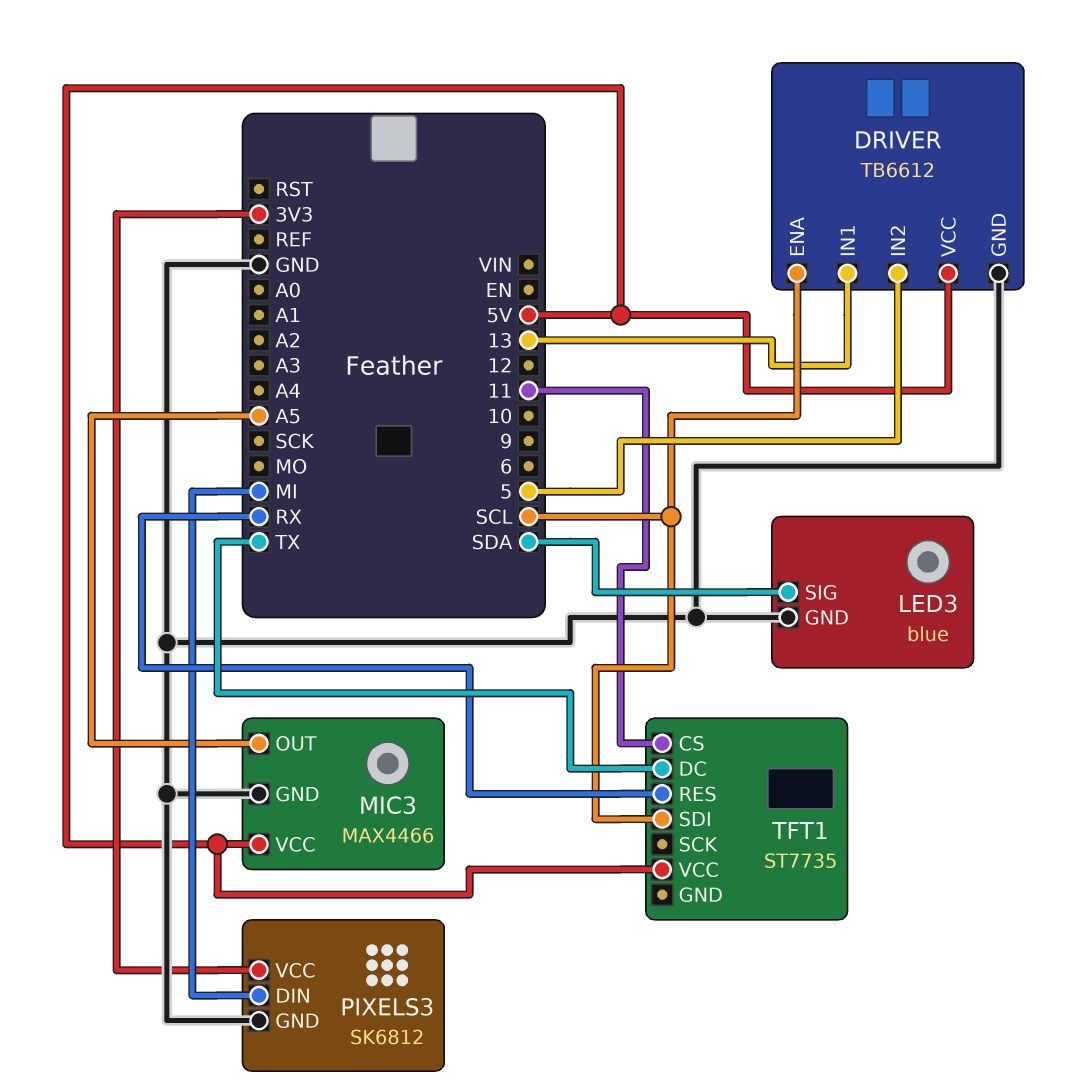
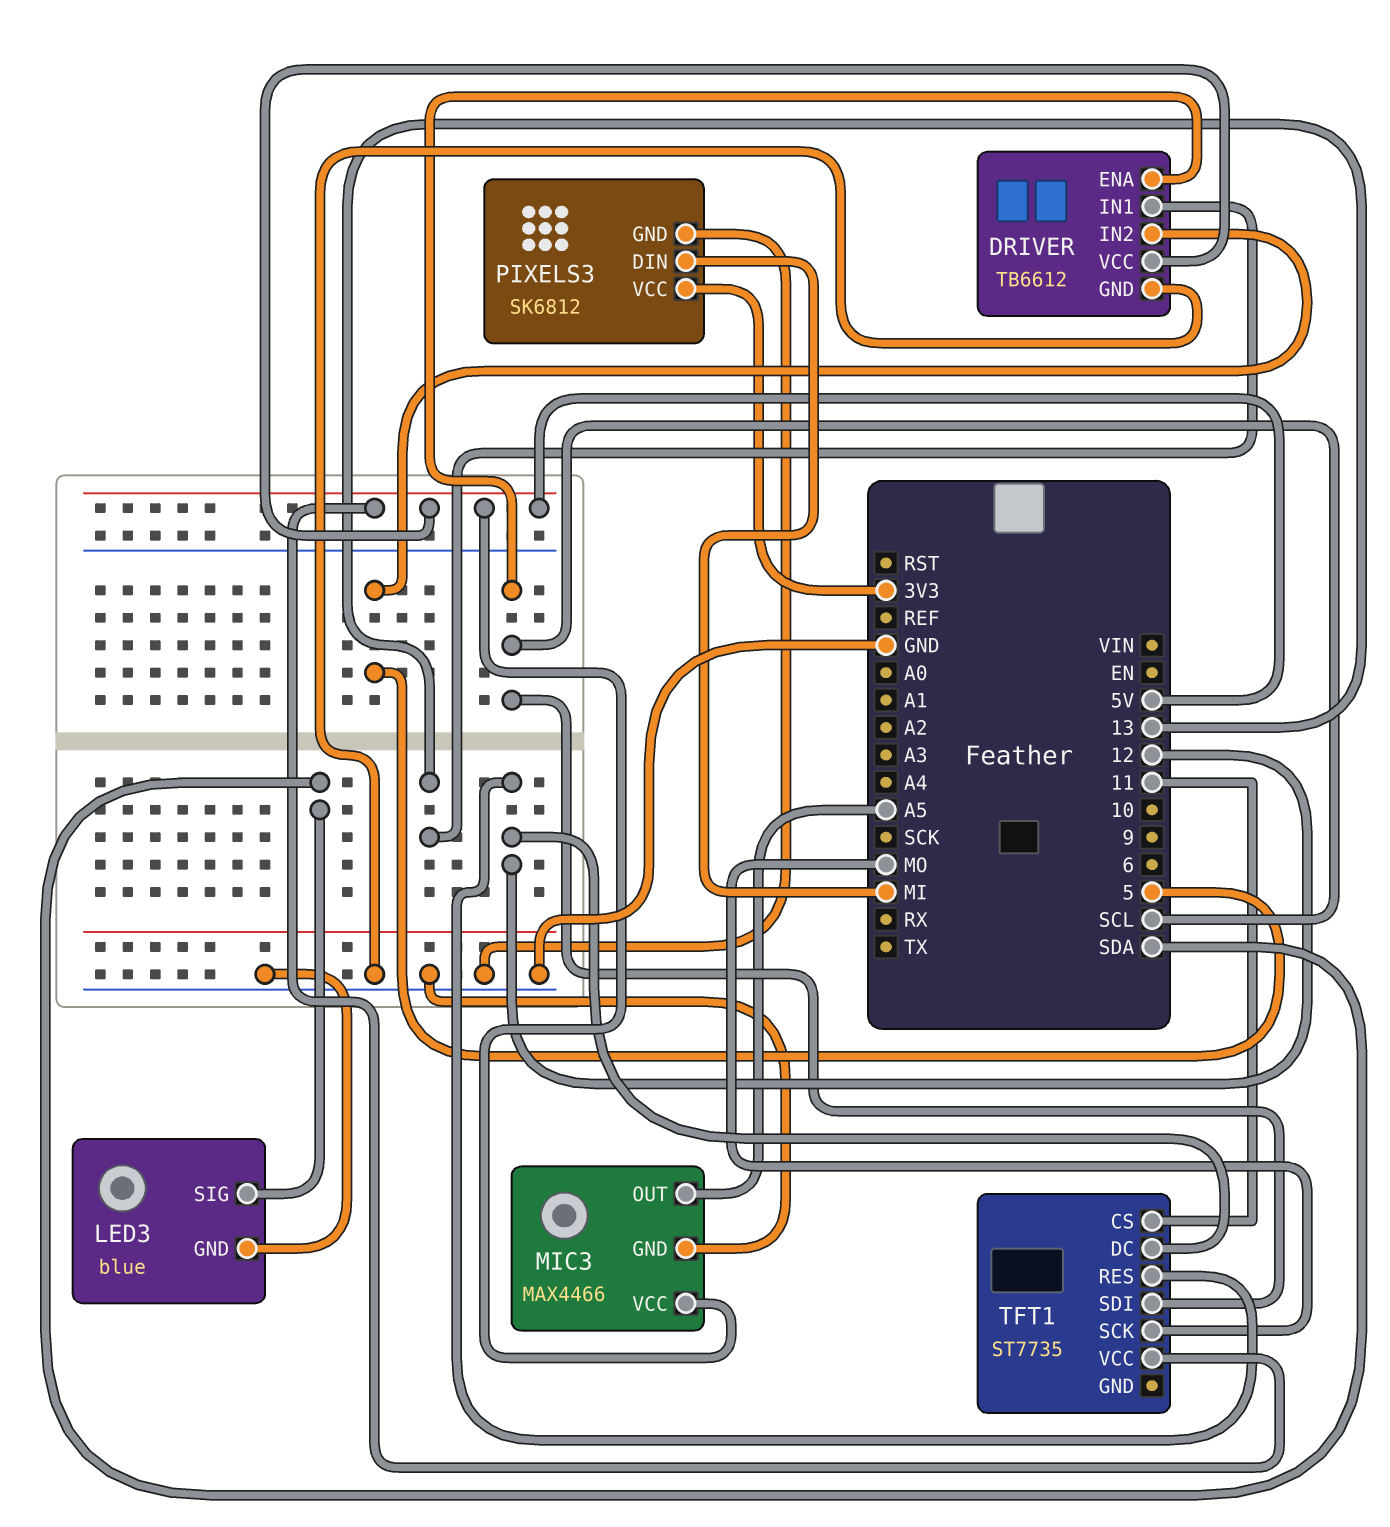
TFT1 pin DC: TX -> 12
TFT1 pin RES: RX -> 12
TFT1 pin SCK: none -> MO

